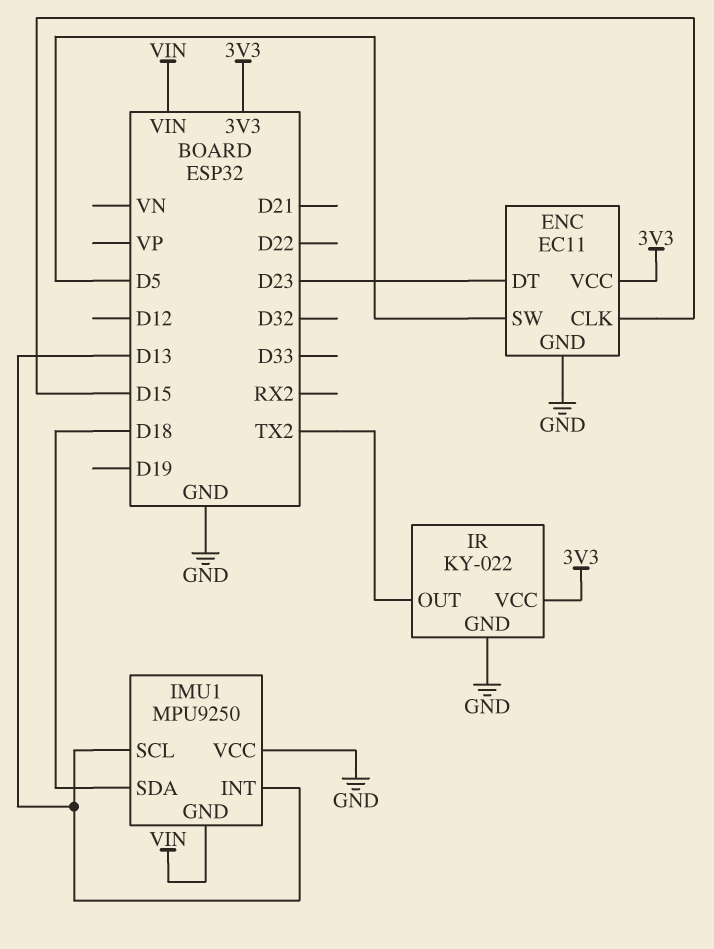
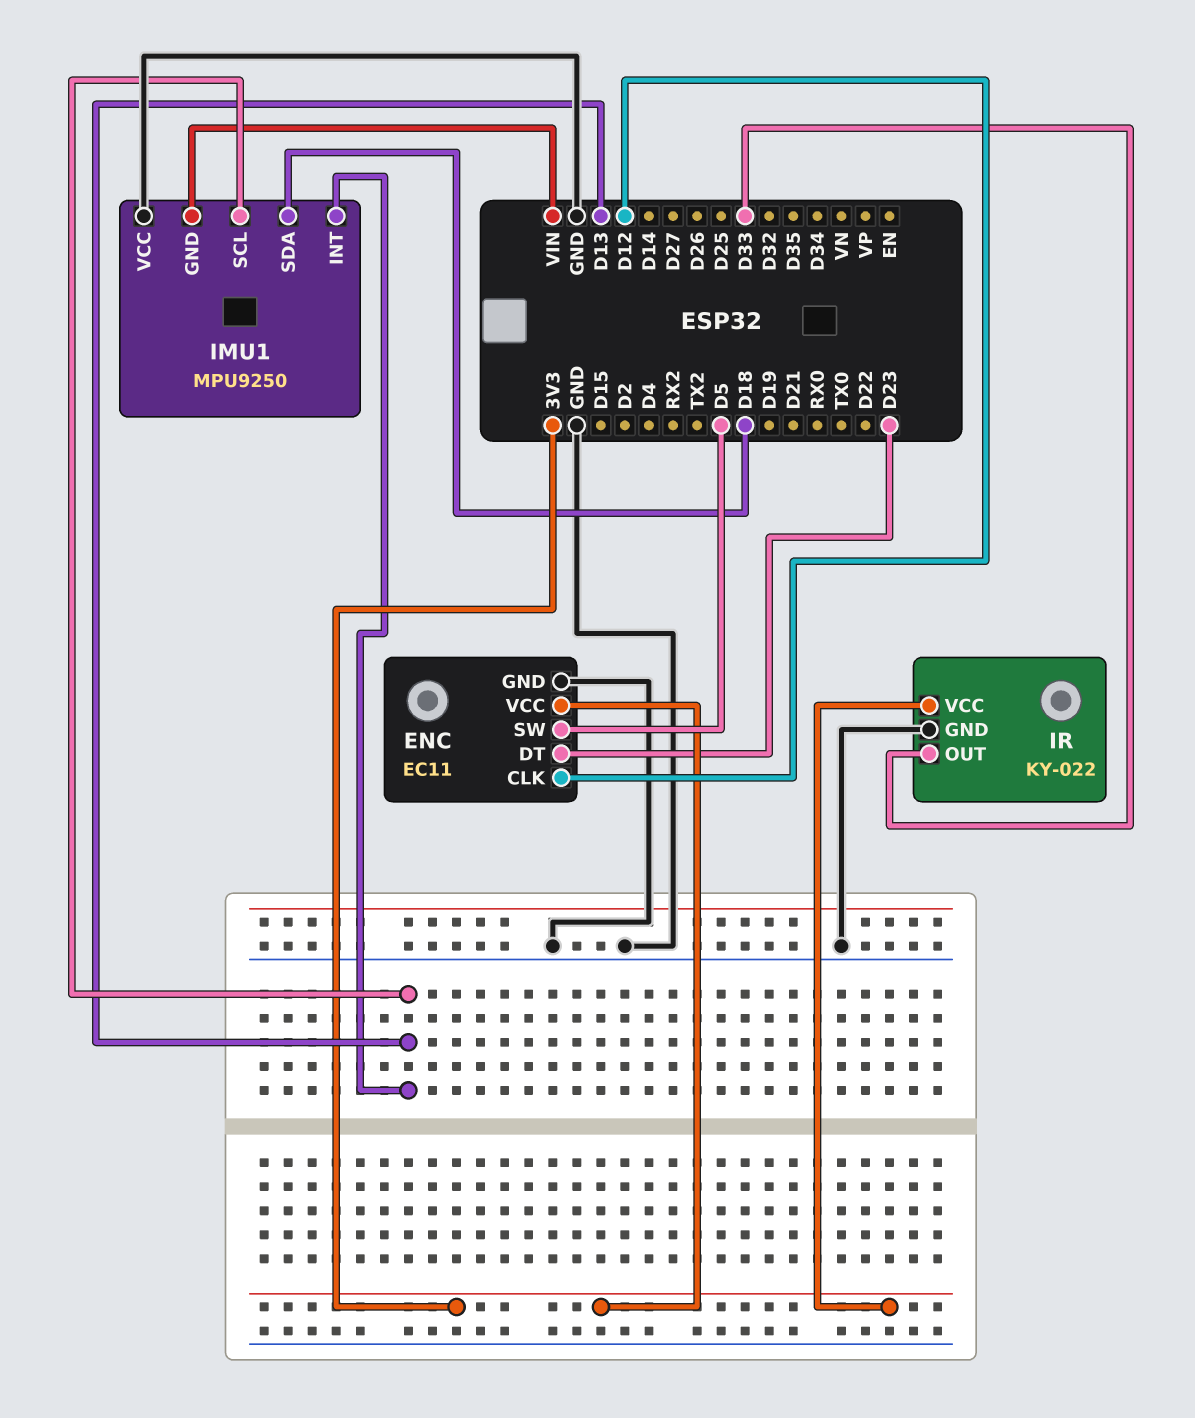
ENC pin CLK: D15 -> D12
IR pin OUT: TX2 -> D33

